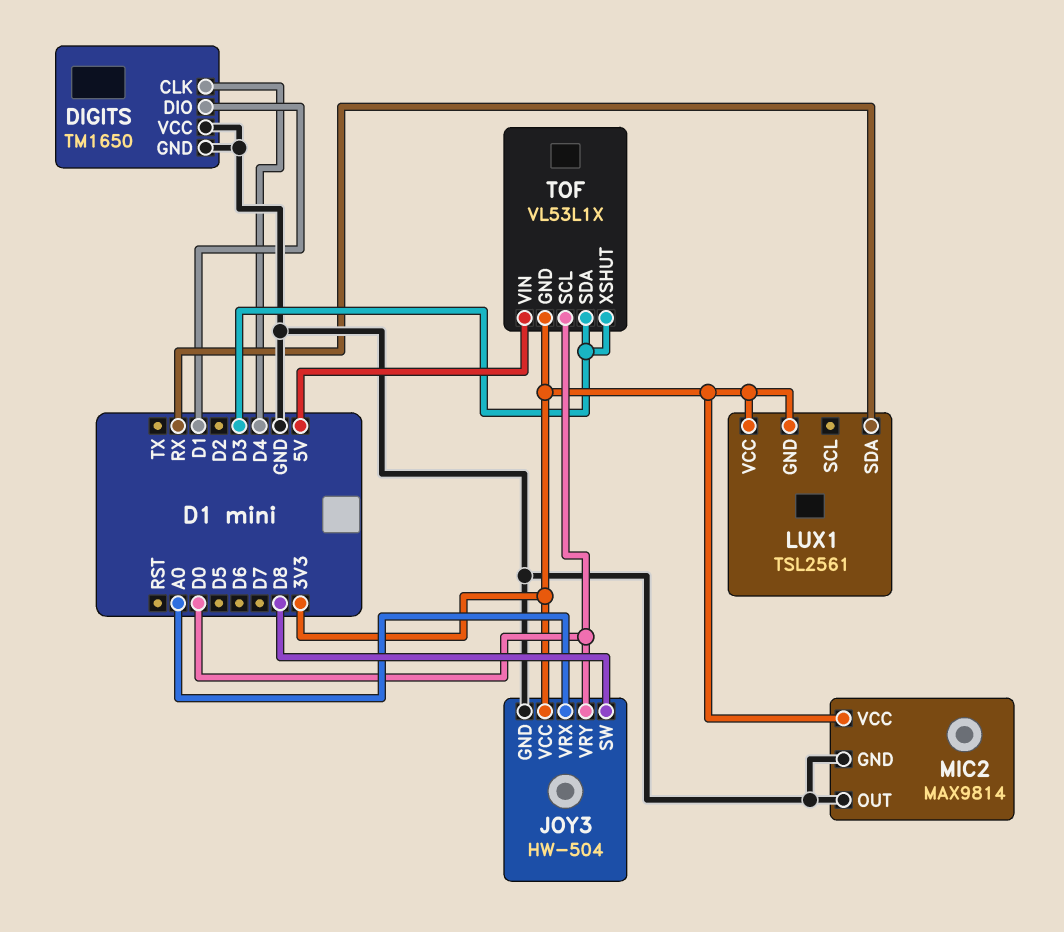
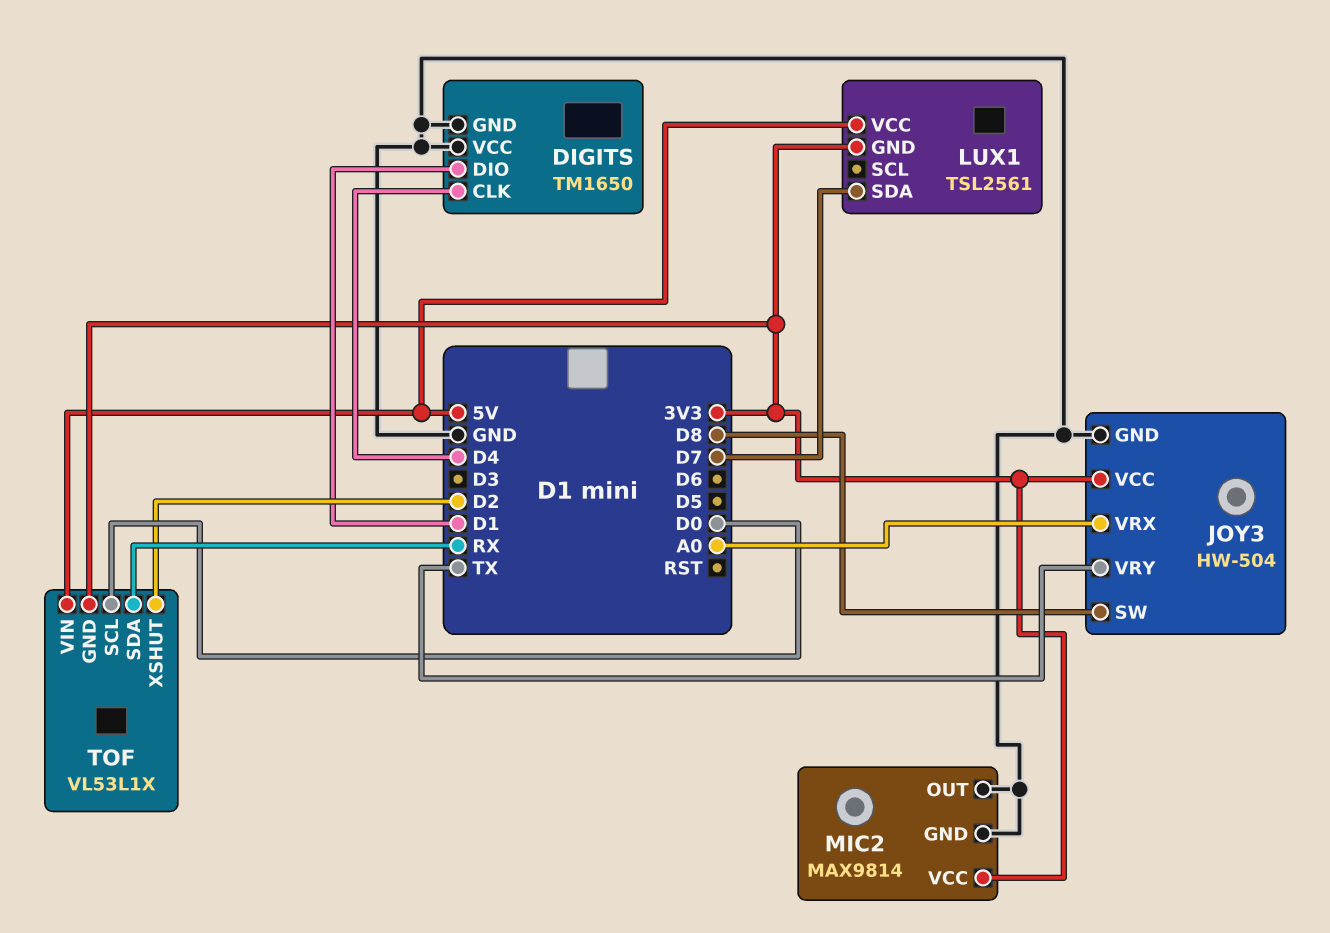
JOY3 pin VRY: D0 -> TX
LUX1 pin SDA: RX -> D7
LUX1 pin VCC: 3V3 -> 5V
TOF pin SDA: D3 -> RX
TOF pin XSHUT: D3 -> D2

